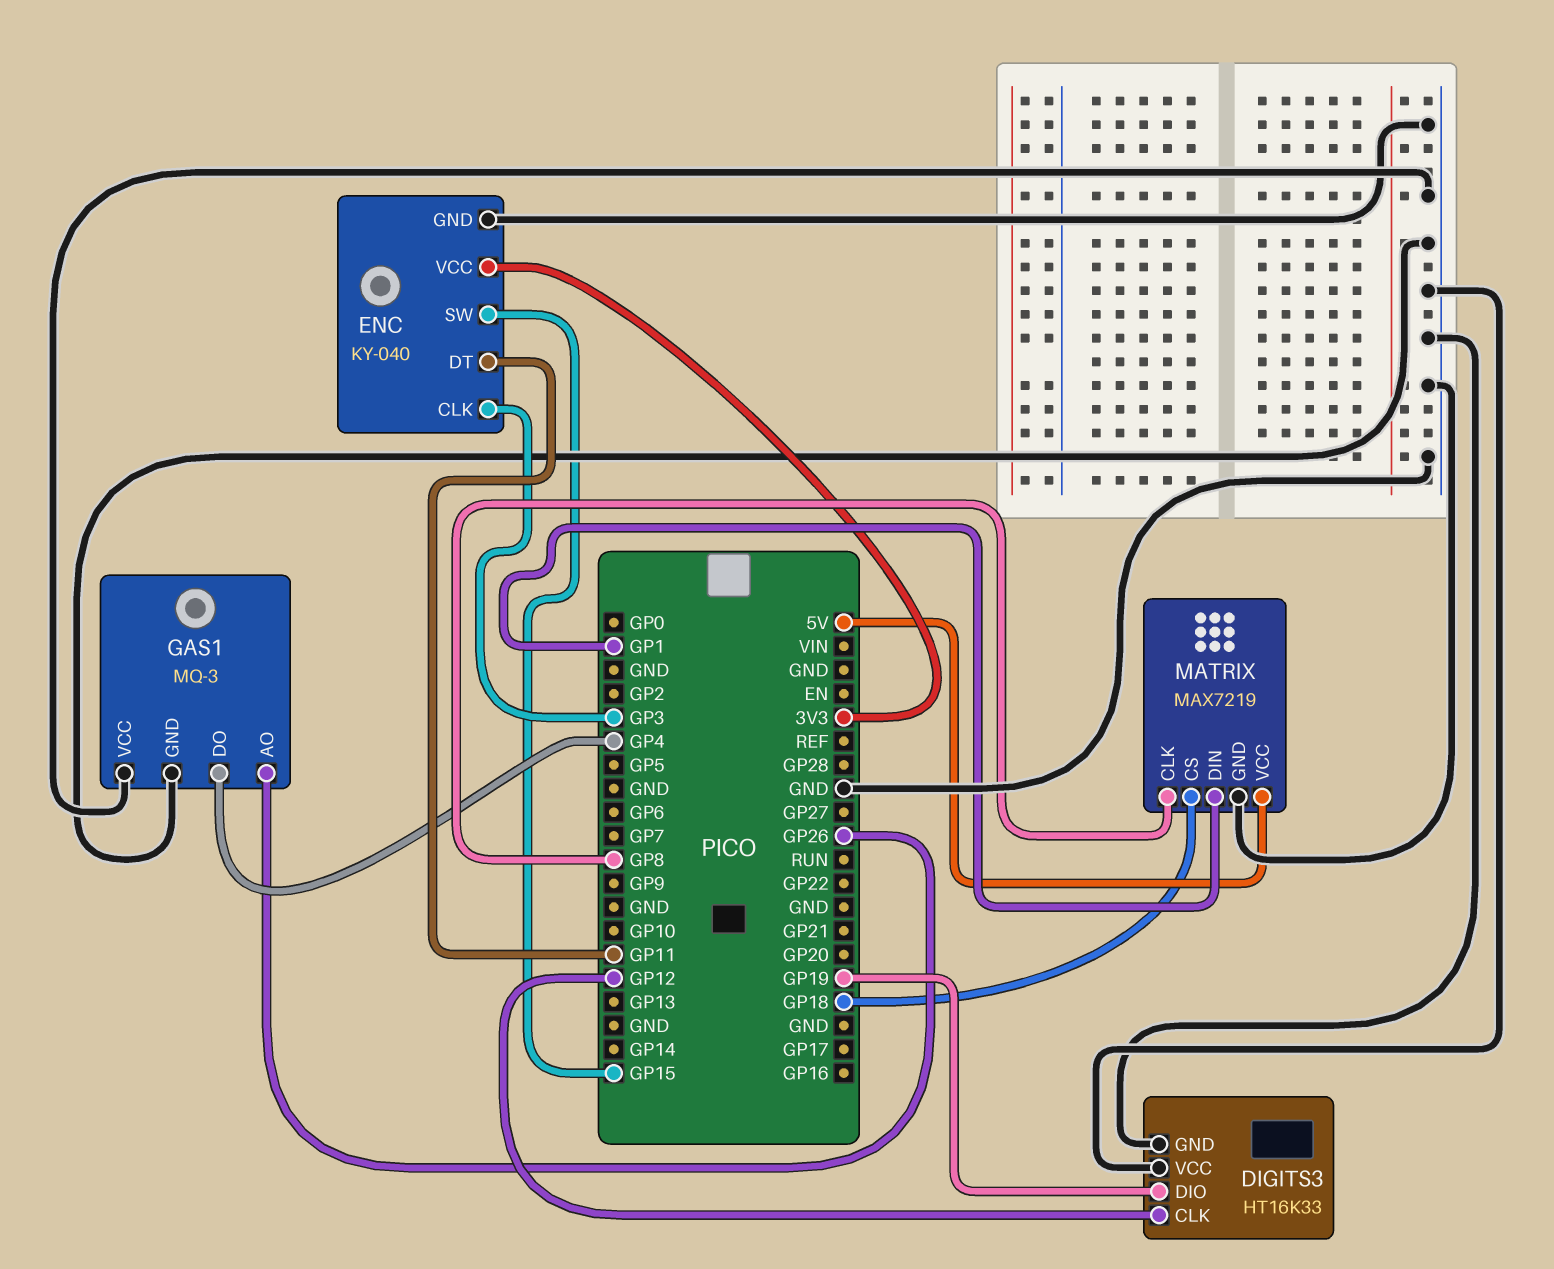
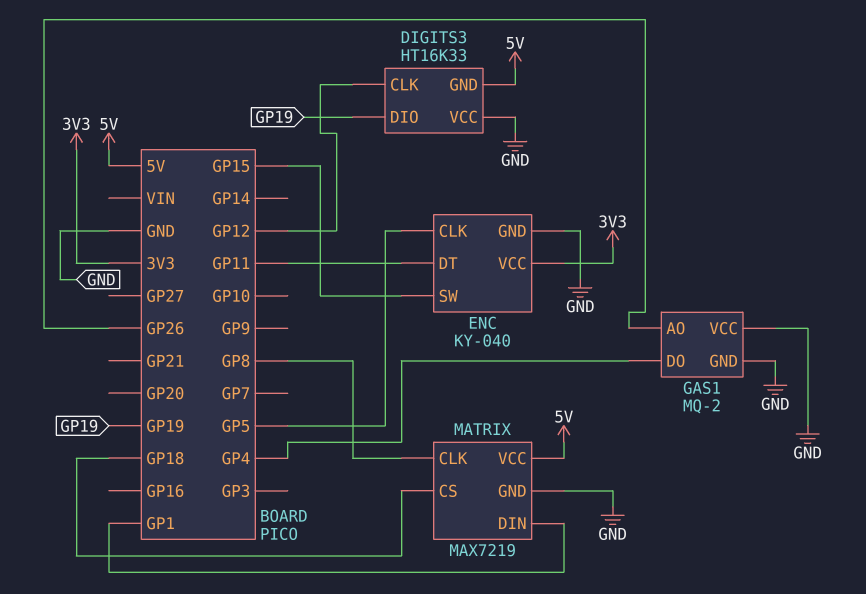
DIGITS3 pin GND: GND -> 5V
ENC pin CLK: GP3 -> GP5
GAS1: MQ-3 -> MQ-2

